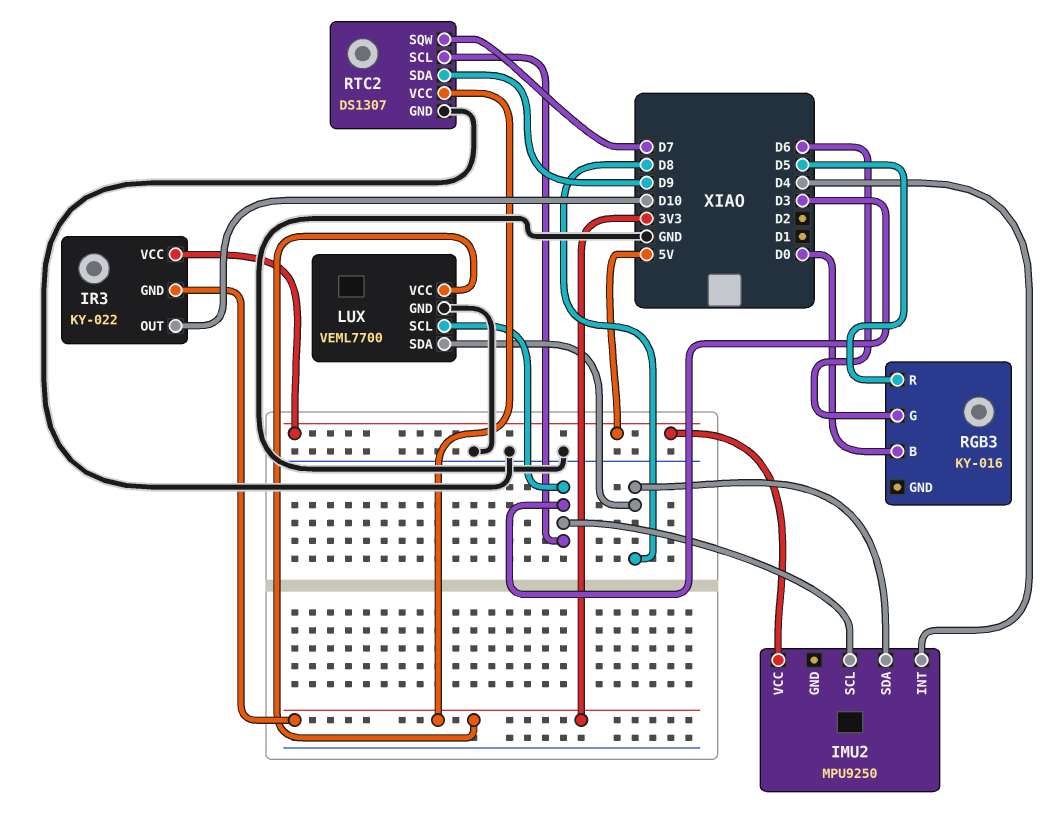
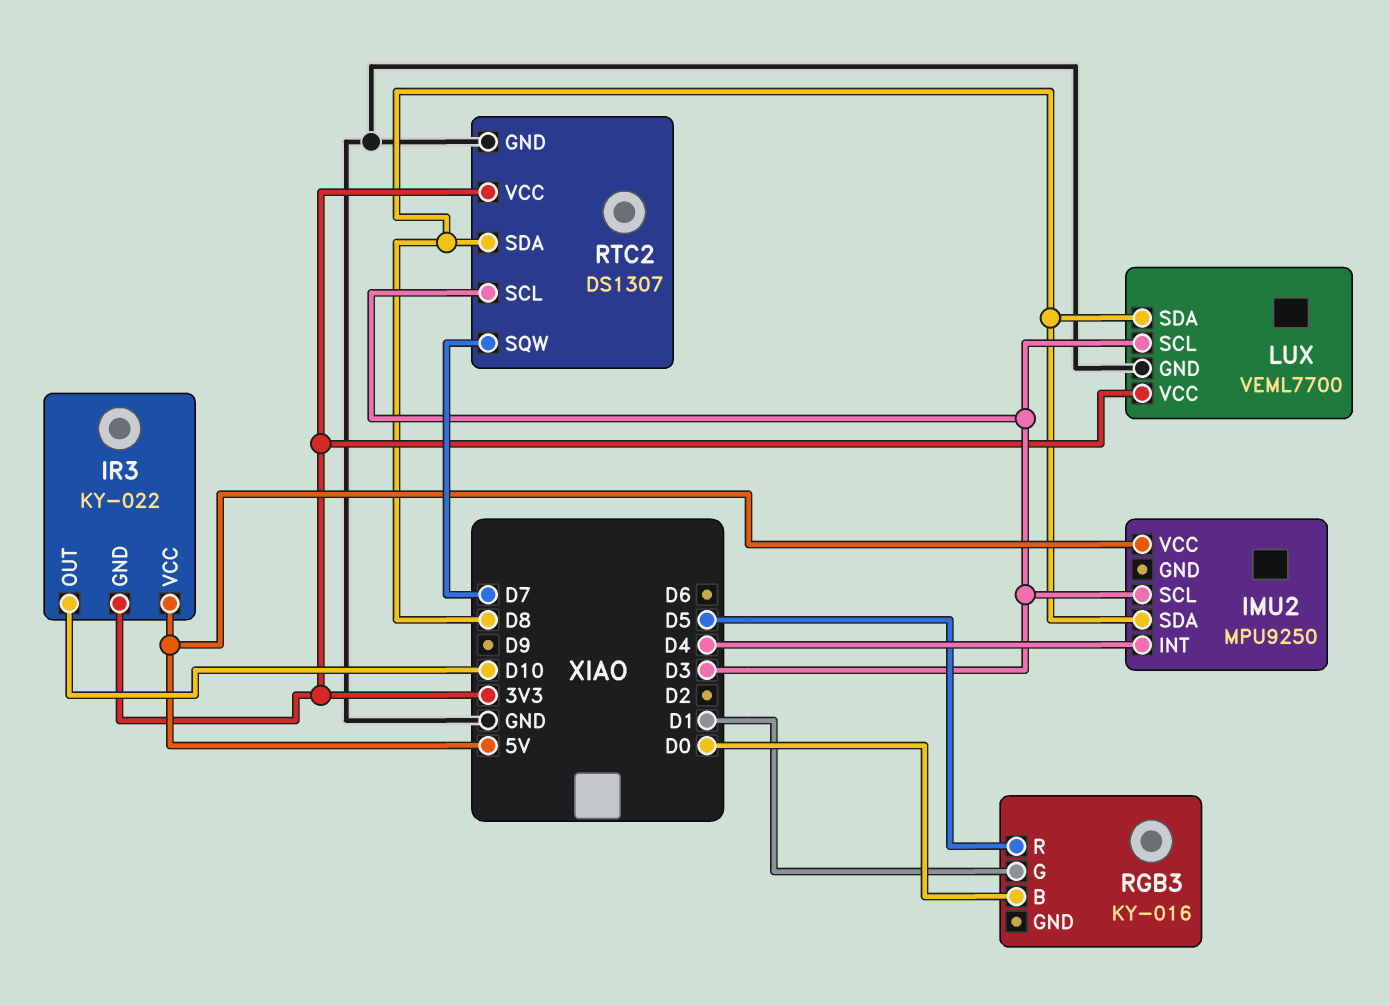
RGB3 pin G: D6 -> D1
RTC2 pin SDA: D9 -> D8

